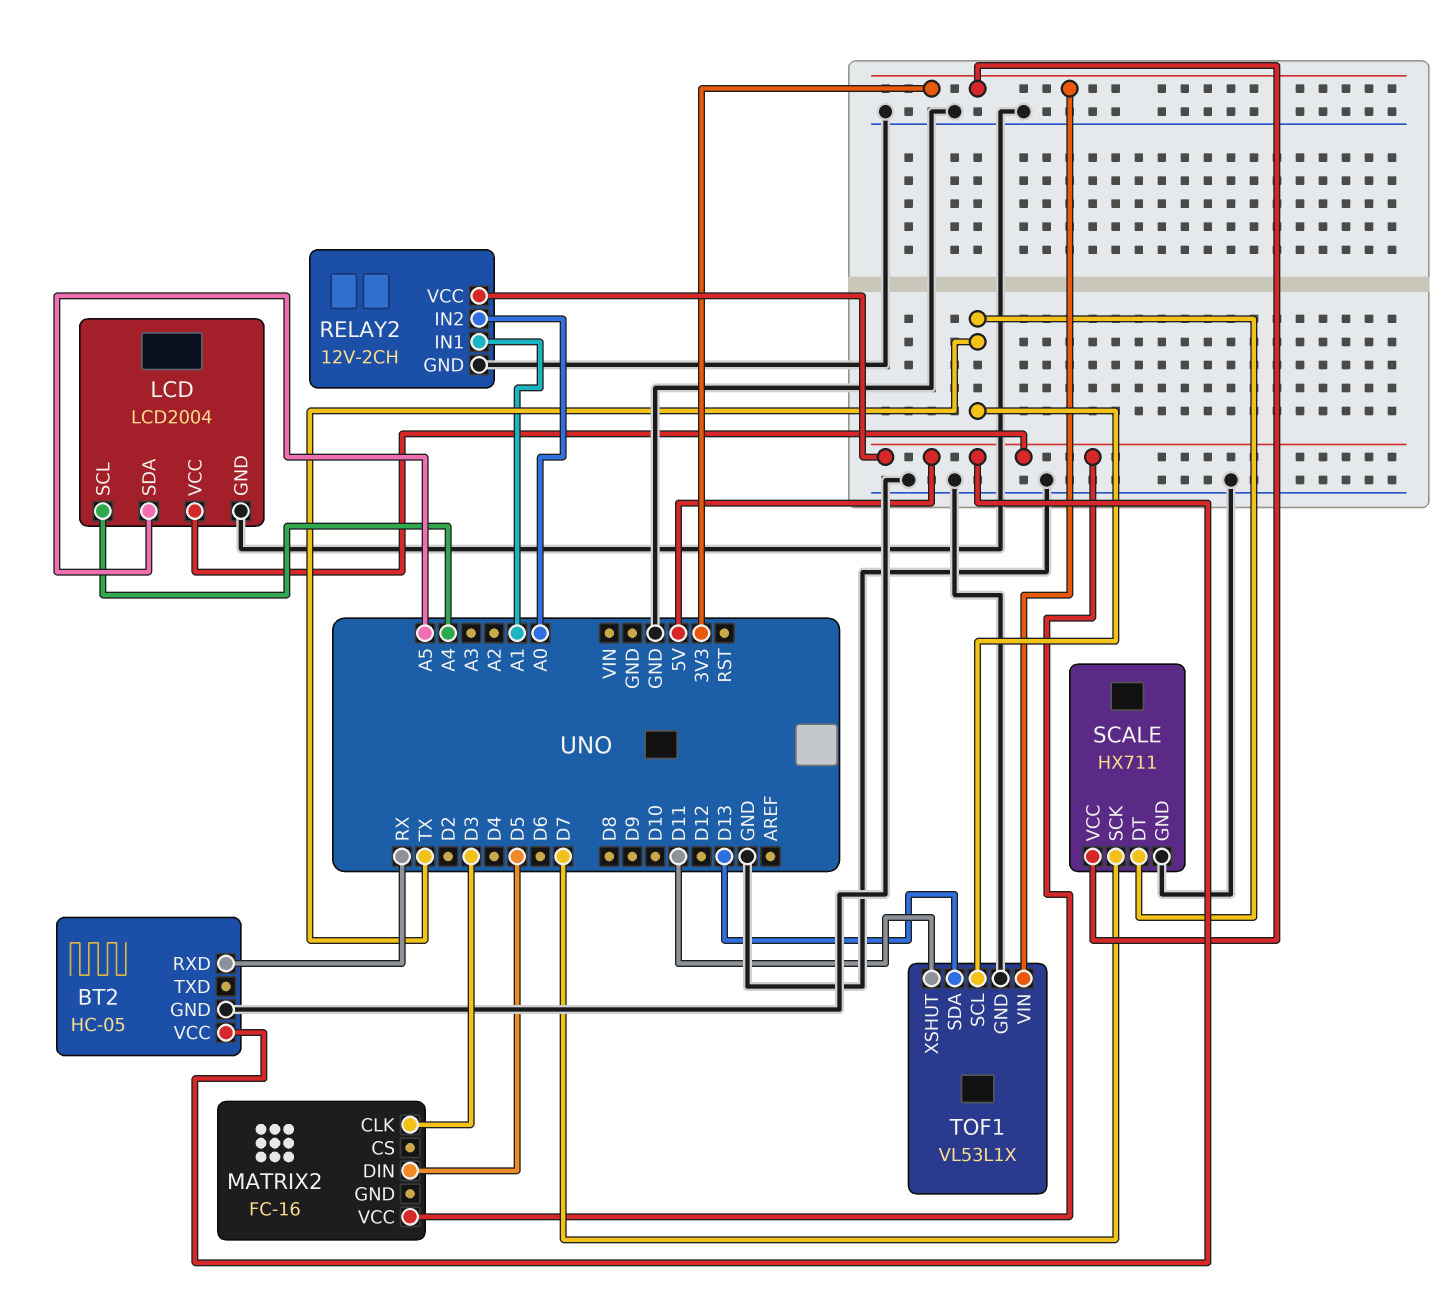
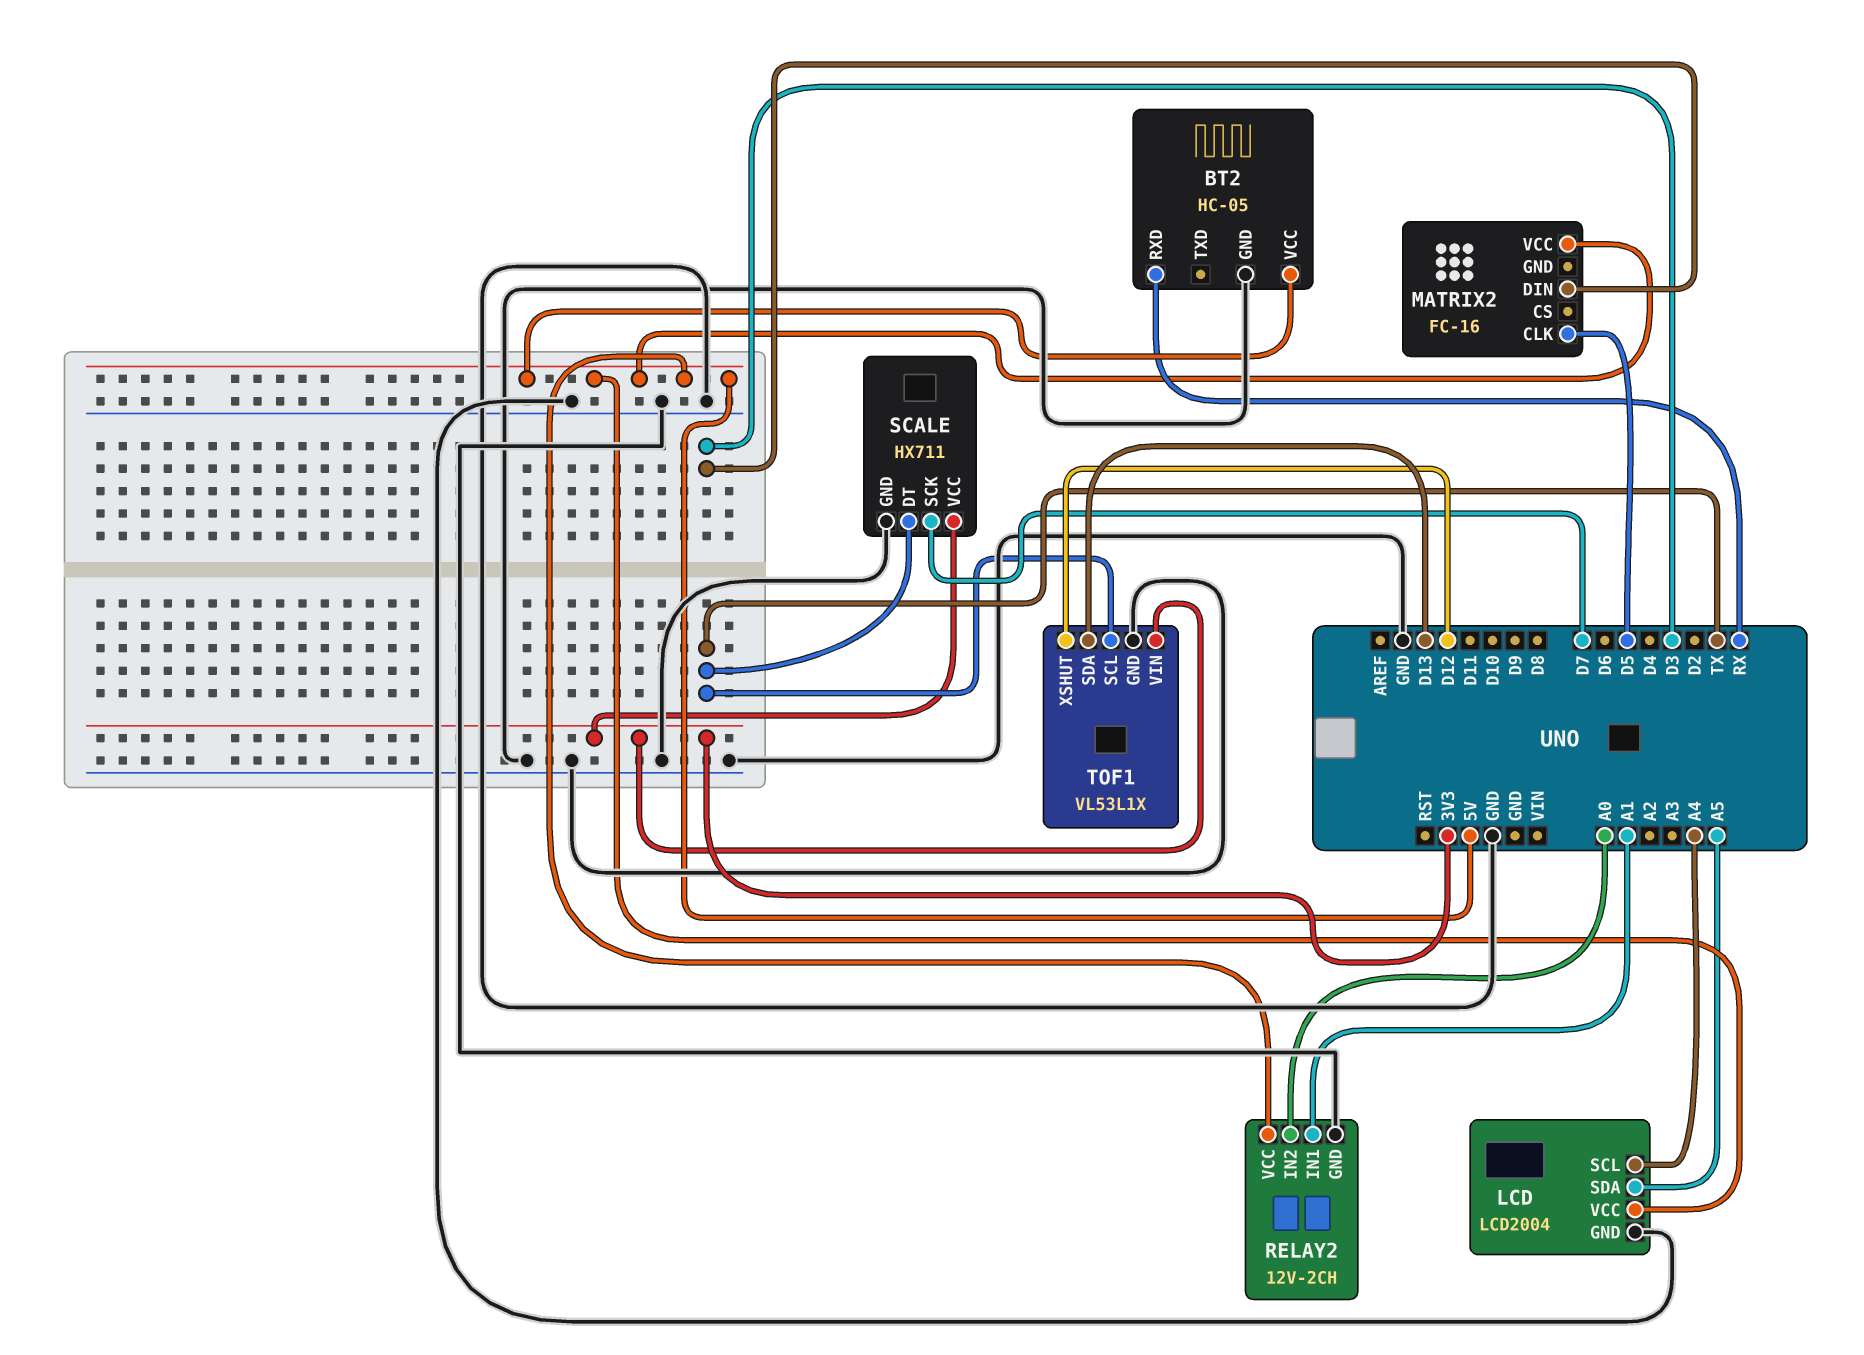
MATRIX2 pin CLK: D3 -> D5
MATRIX2 pin DIN: D5 -> D3
TOF1 pin XSHUT: D11 -> D12

